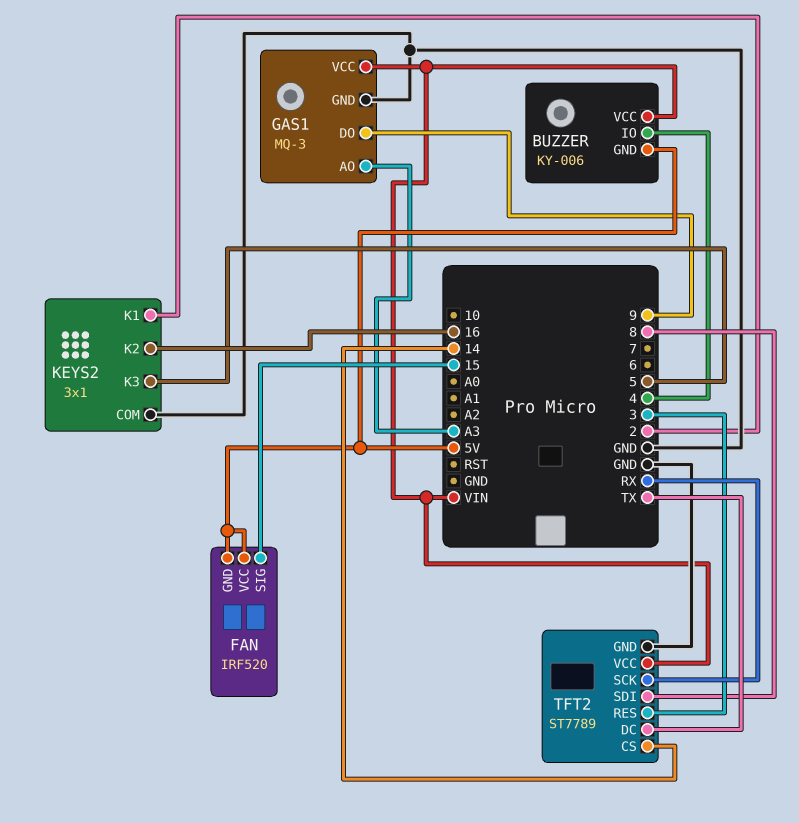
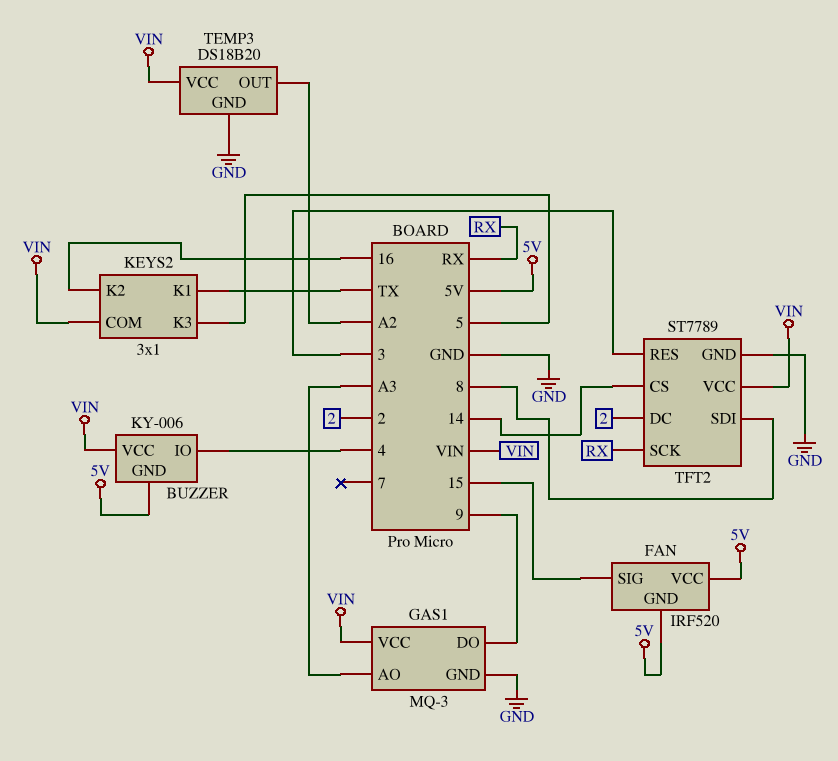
KEYS2 pin COM: GND -> VIN
KEYS2 pin K1: 2 -> TX
TEMP3: none -> DS18B20
TEMP3 pin GND: none -> GND
TEMP3 pin OUT: none -> A2
TEMP3 pin VCC: none -> VIN
TFT2 pin DC: TX -> 2

